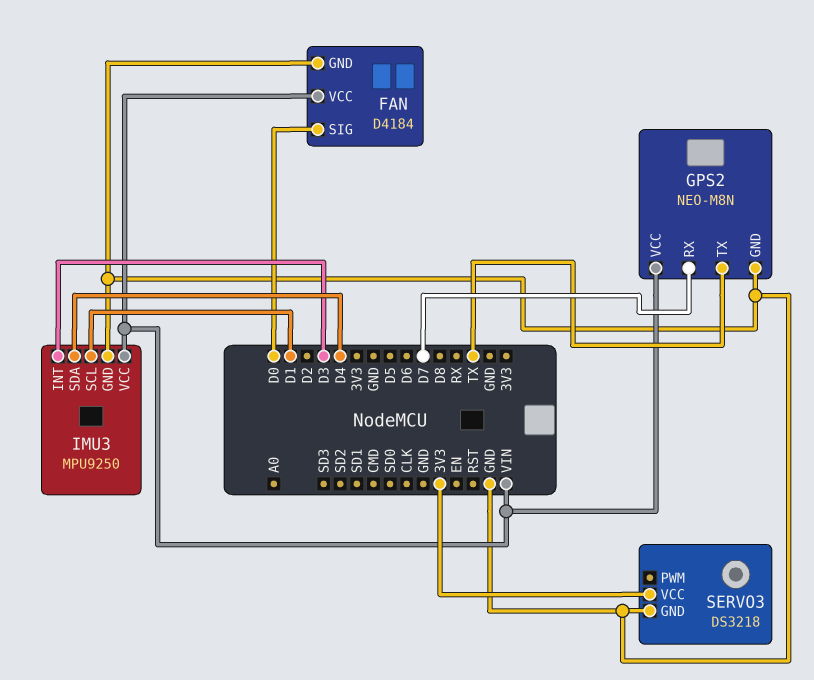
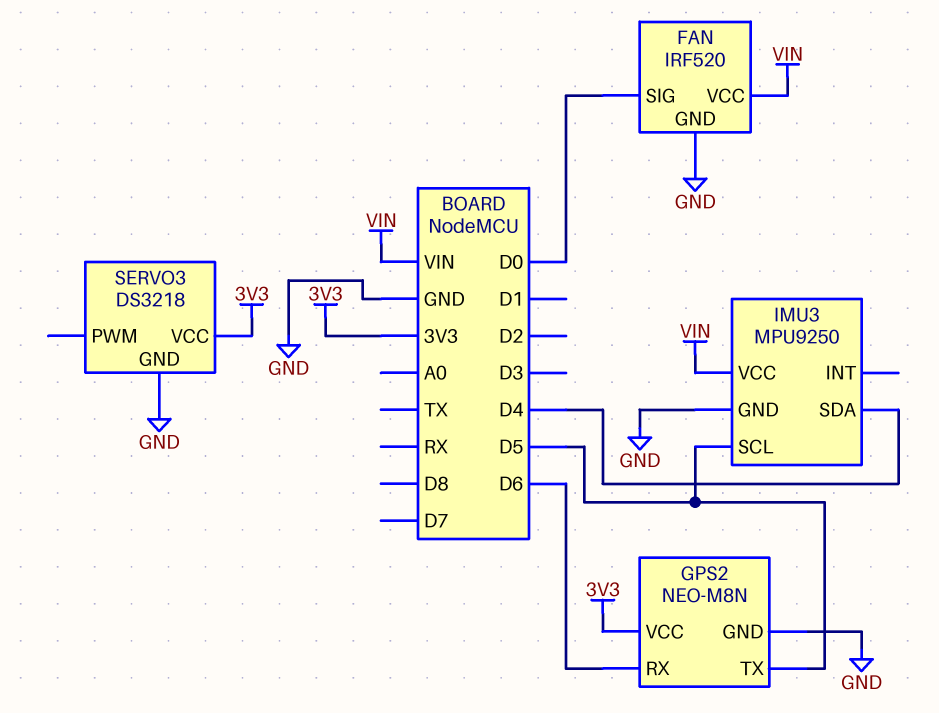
FAN: D4184 -> IRF520
GPS2 pin RX: D7 -> D6
GPS2 pin TX: TX -> D5
GPS2 pin VCC: VIN -> 3V3
IMU3 pin INT: D3 -> none
IMU3 pin SCL: D1 -> D5

